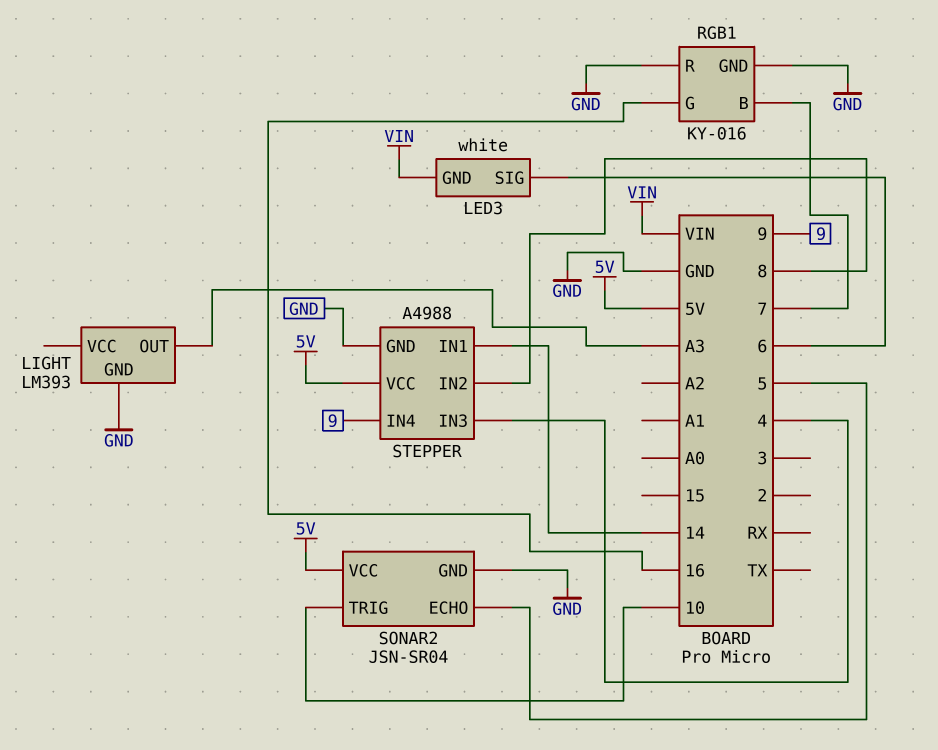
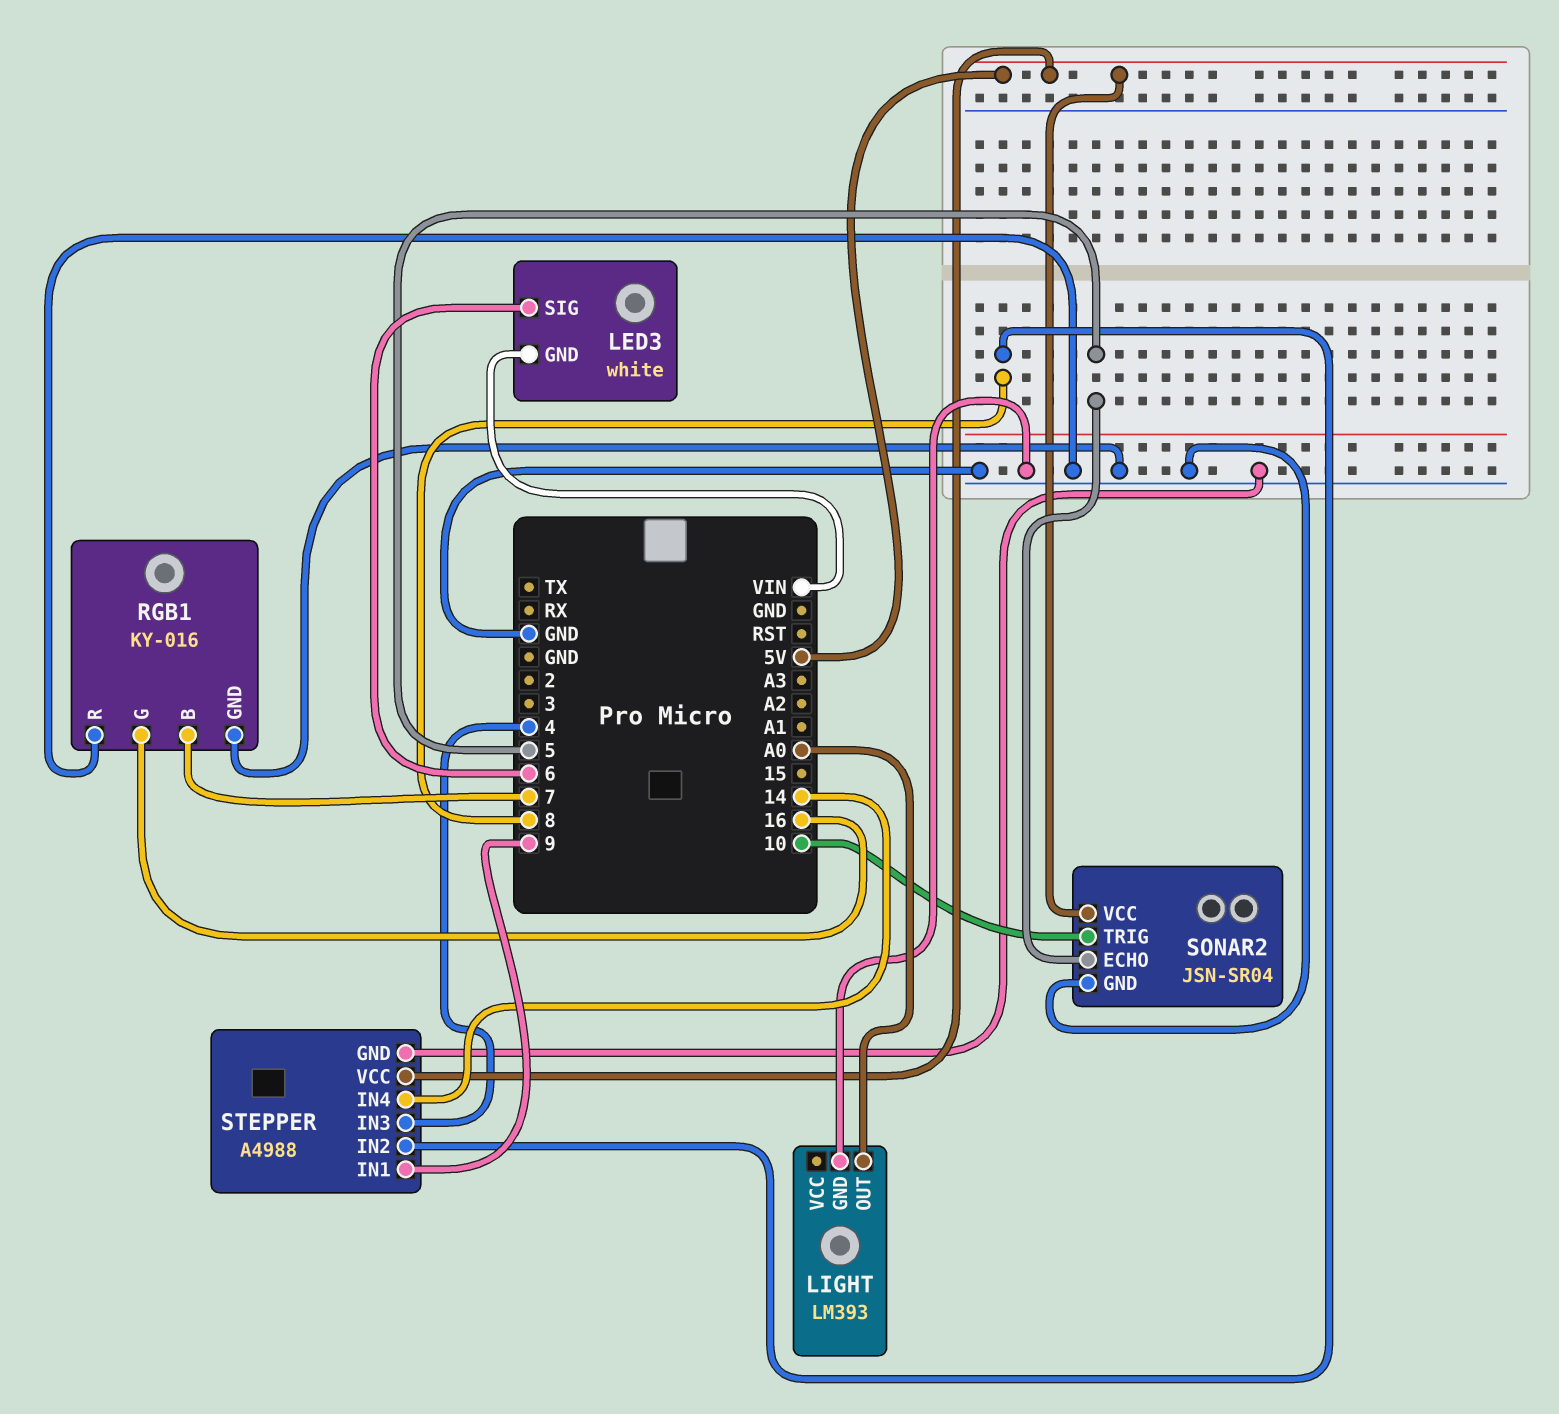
LIGHT pin OUT: A3 -> A0
STEPPER pin IN1: 14 -> 9
STEPPER pin IN4: 9 -> 14

